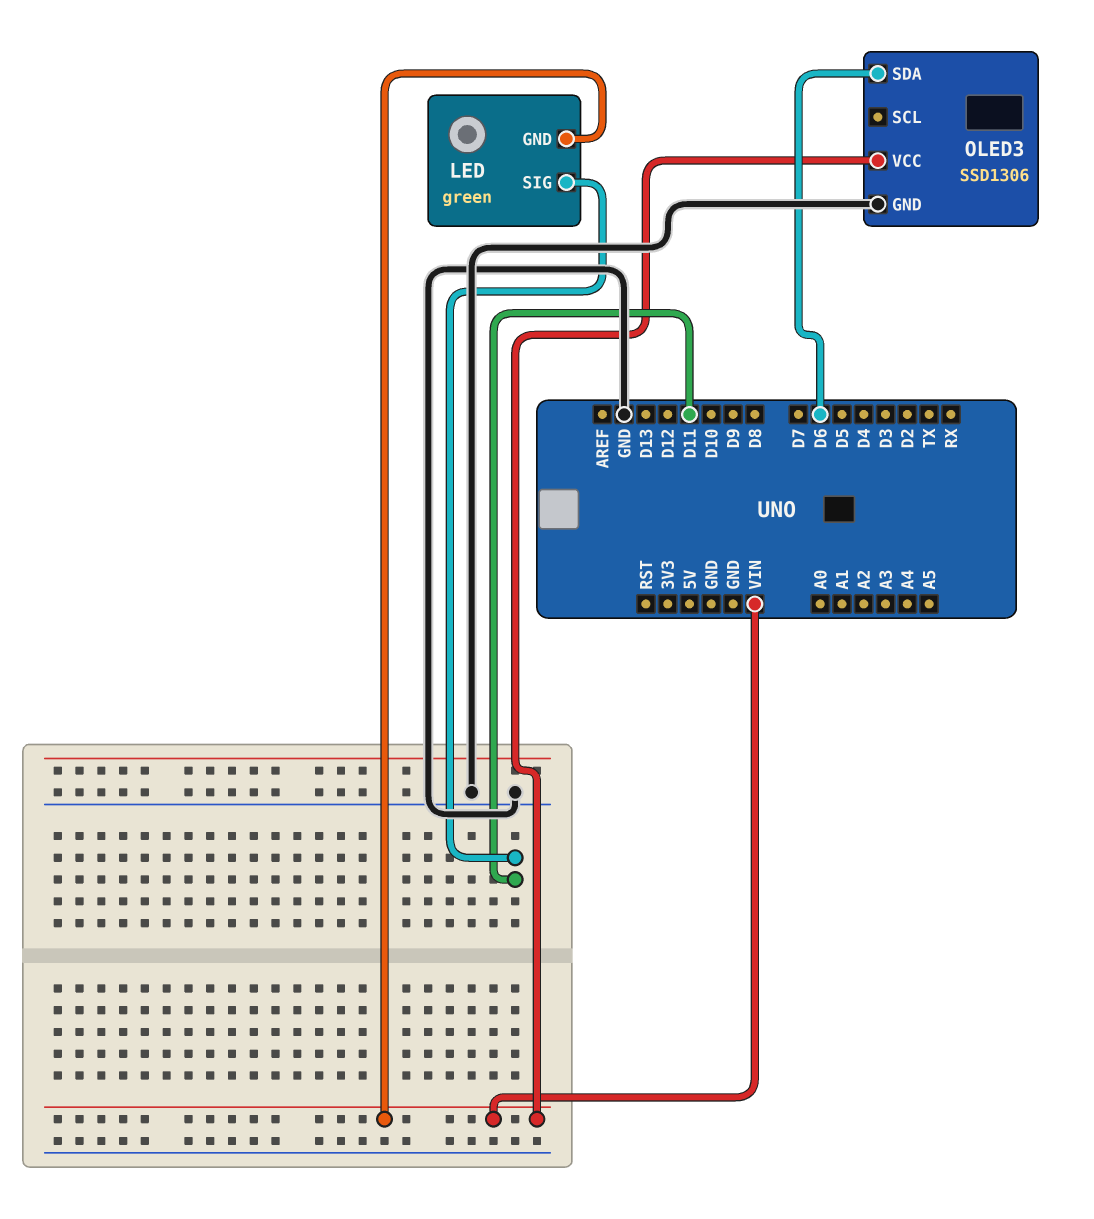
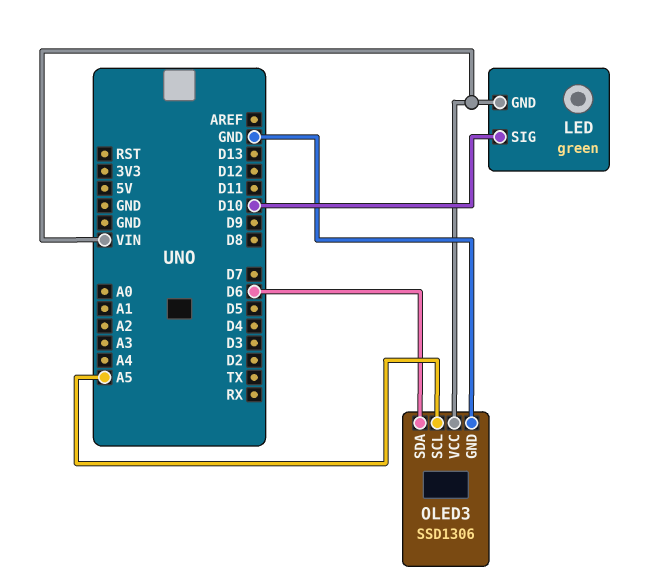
LED pin SIG: D11 -> D10
OLED3 pin SCL: none -> A5

